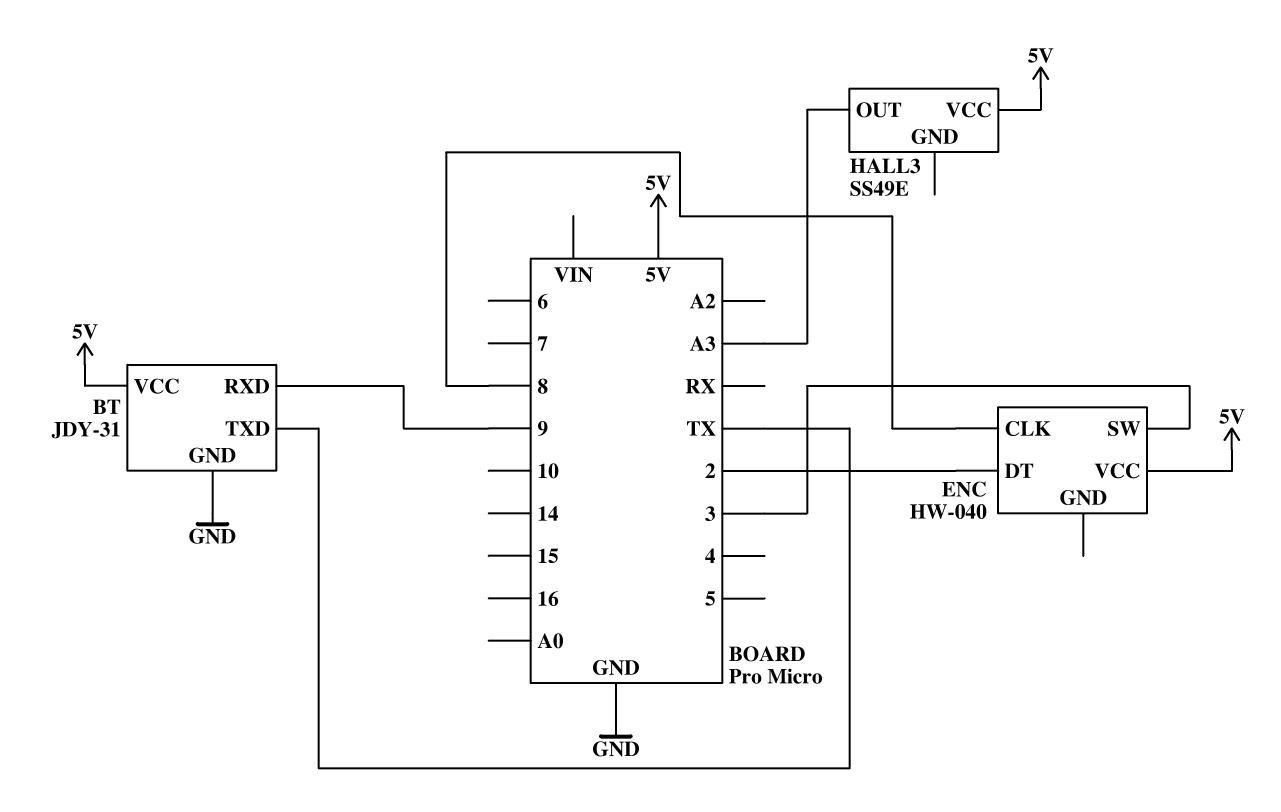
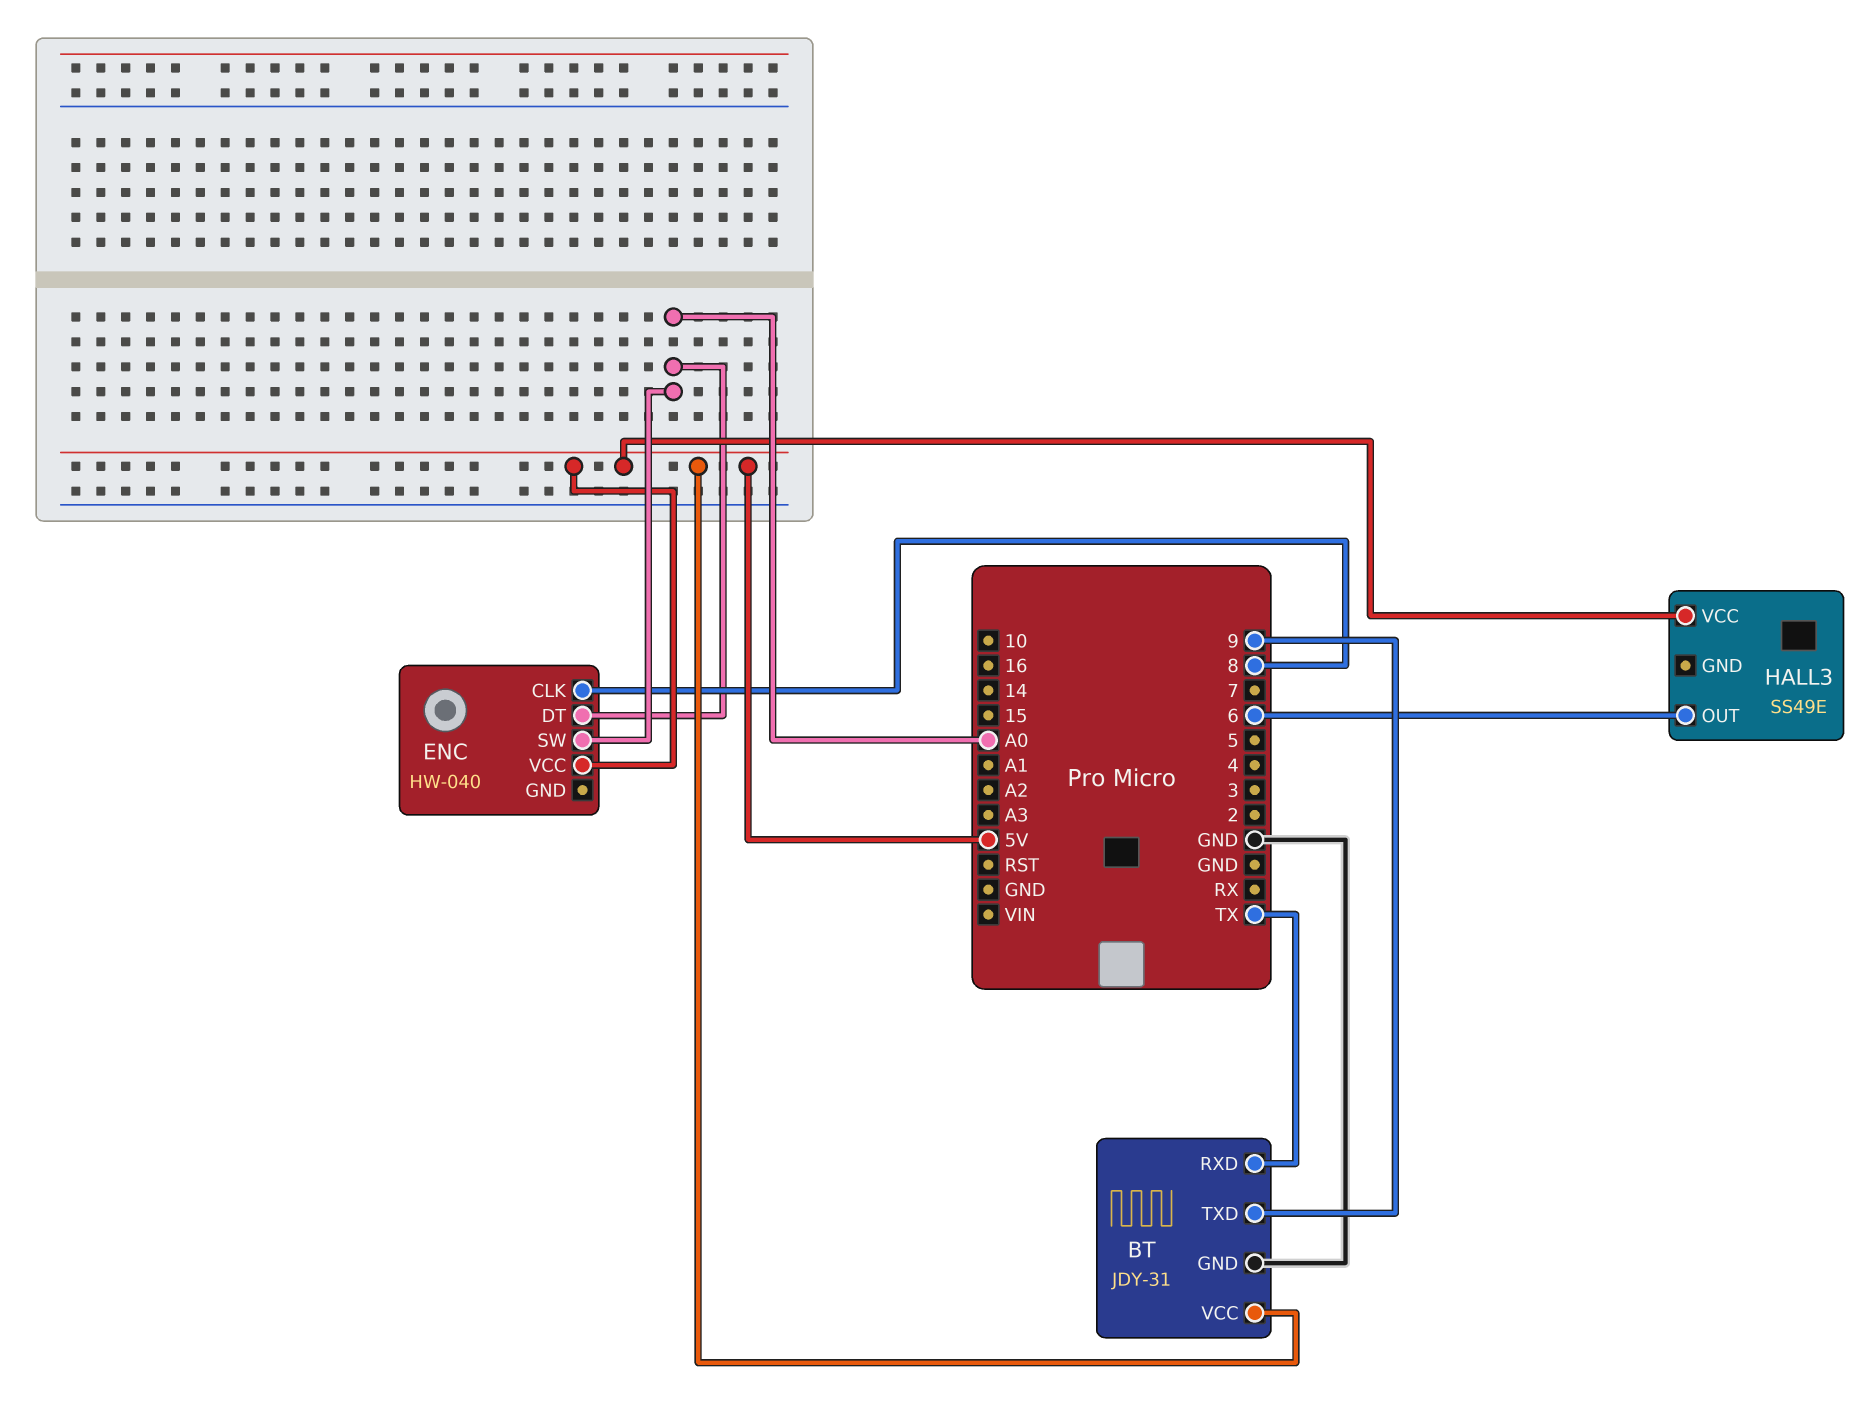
BT pin RXD: 9 -> TX
BT pin TXD: TX -> 9
ENC pin DT: 2 -> A0
ENC pin SW: 3 -> A0
HALL3 pin OUT: A3 -> 6

